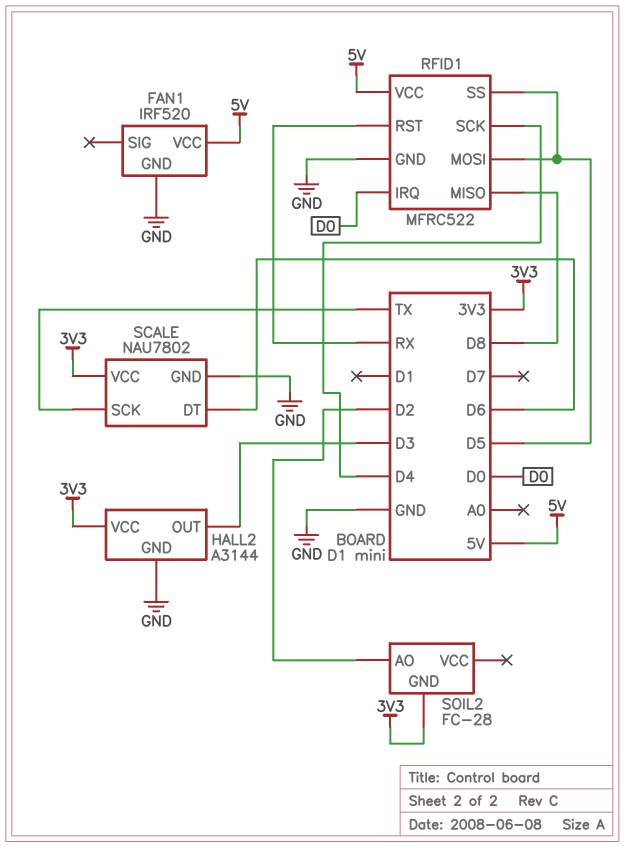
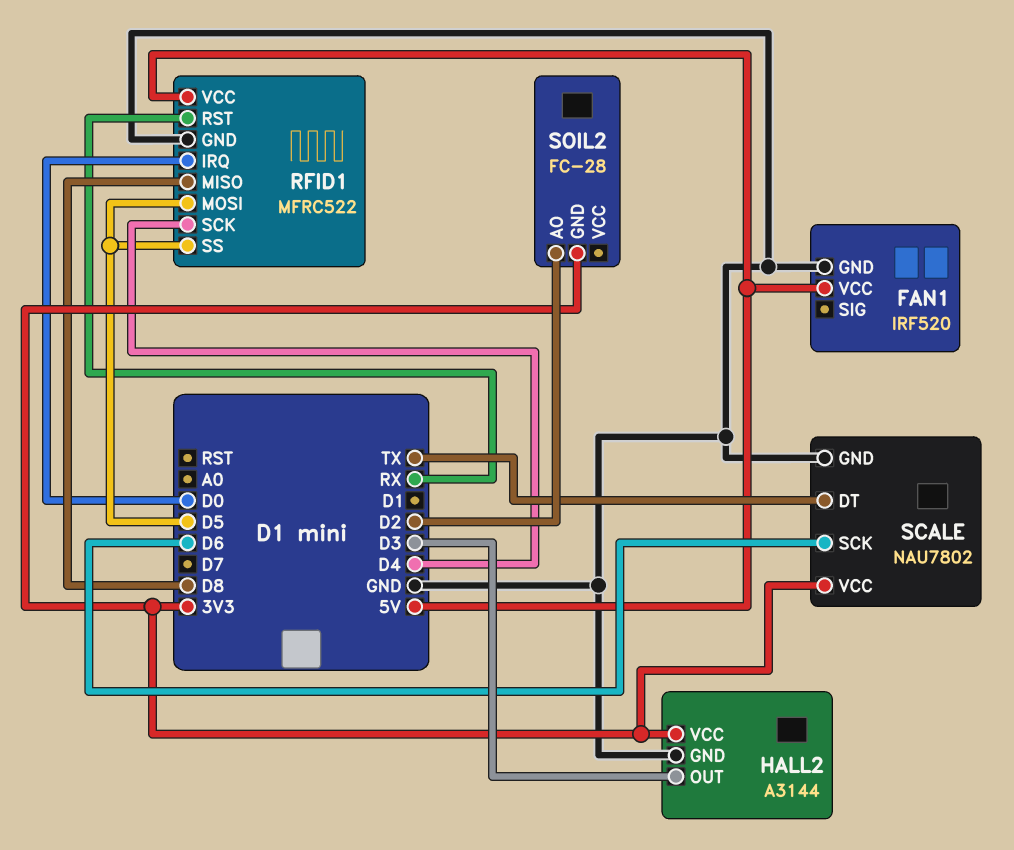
SCALE pin DT: D6 -> TX
SCALE pin SCK: TX -> D6

